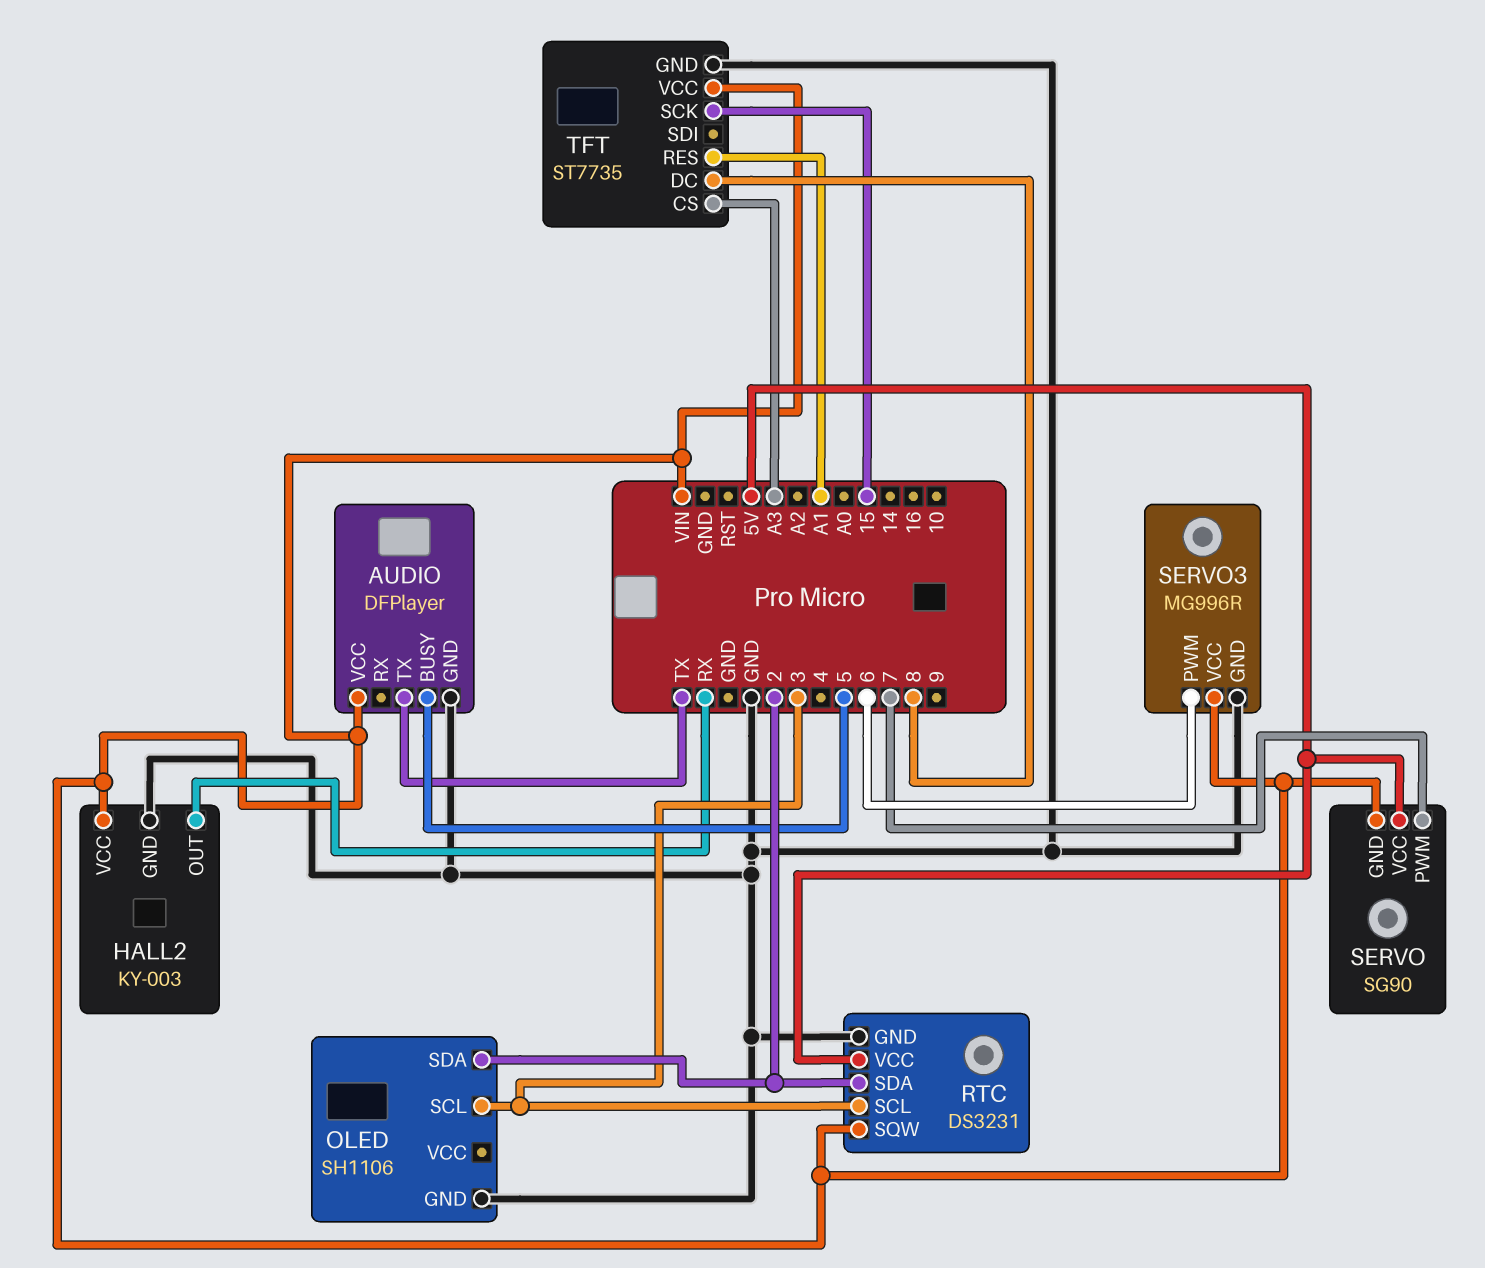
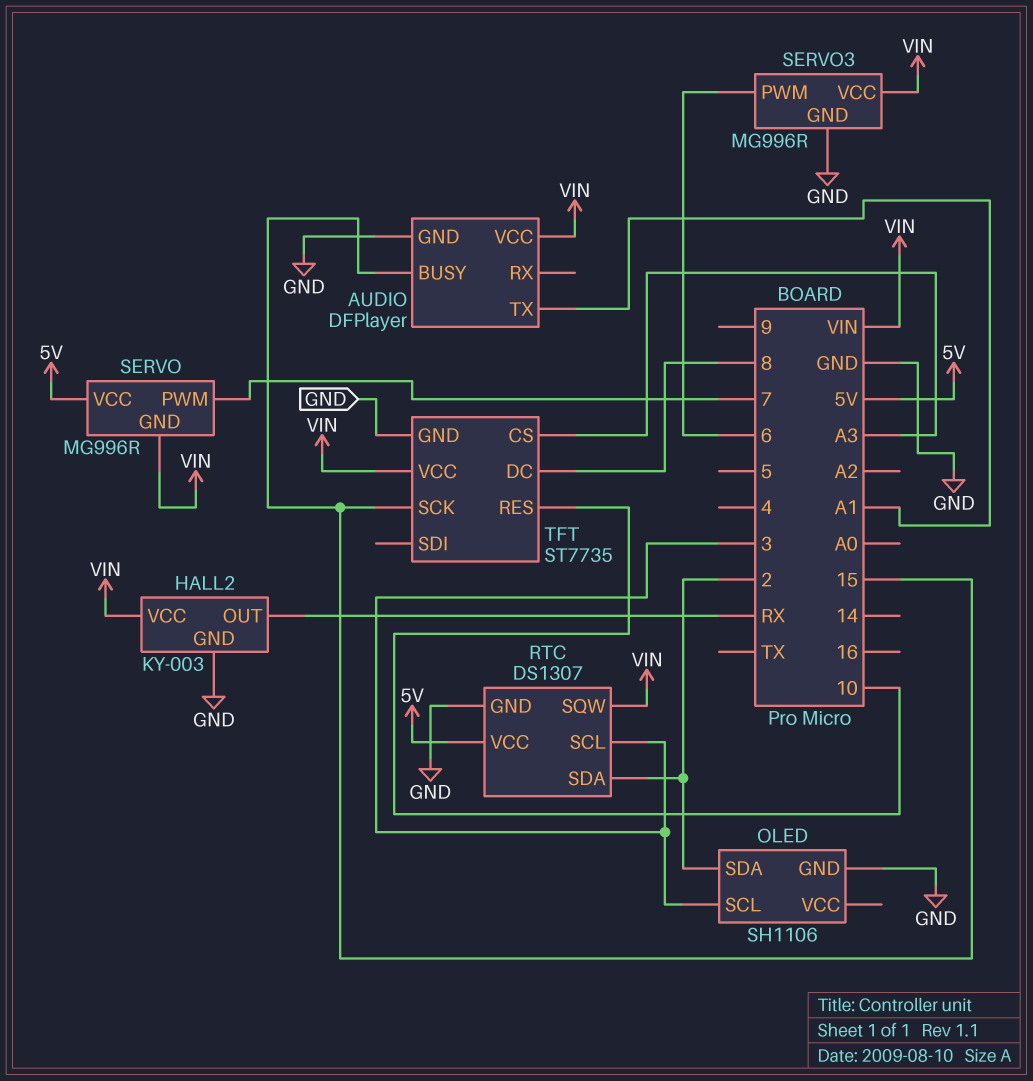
AUDIO pin BUSY: 5 -> 15
AUDIO pin TX: TX -> A1
RTC: DS3231 -> DS1307
SERVO: SG90 -> MG996R
TFT pin RES: A1 -> 10

